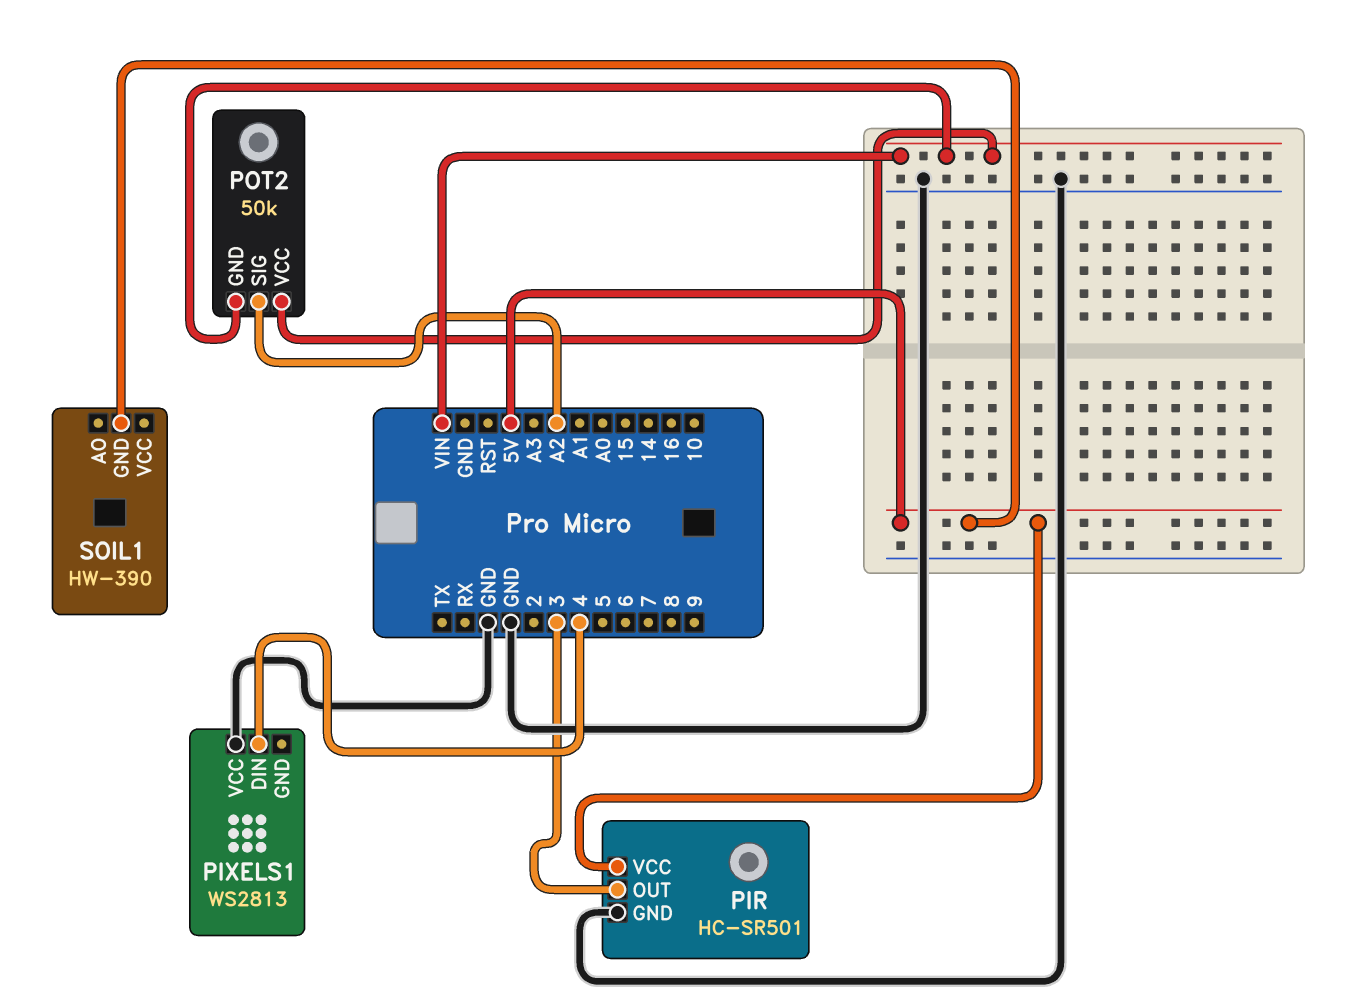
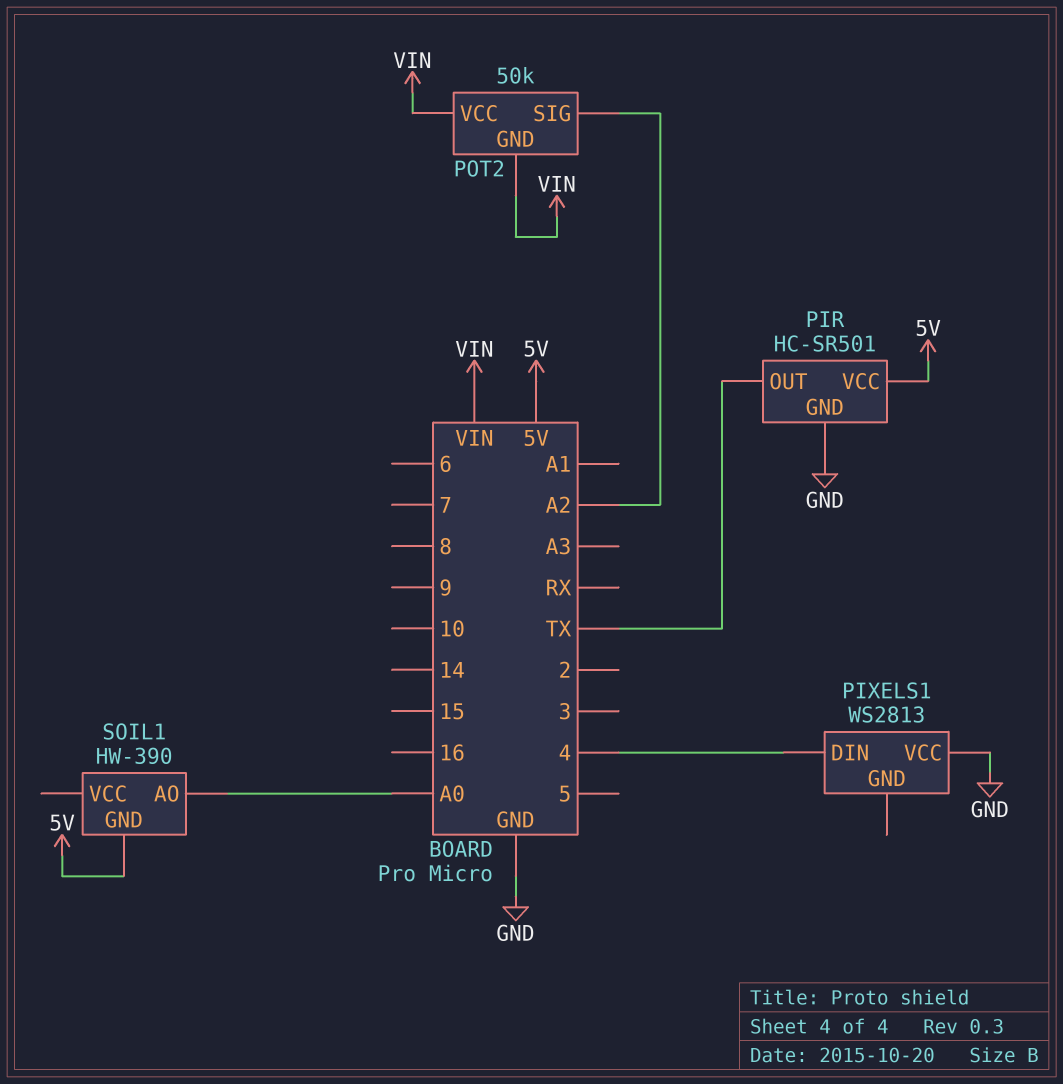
PIR pin OUT: 3 -> TX
SOIL1 pin AO: none -> A0

